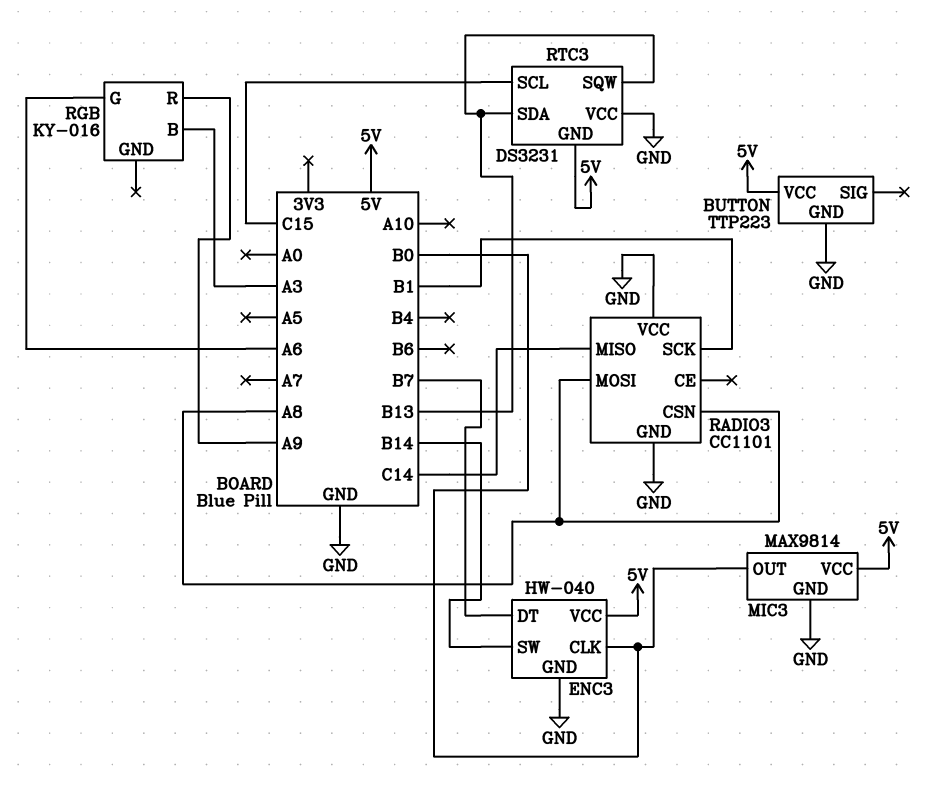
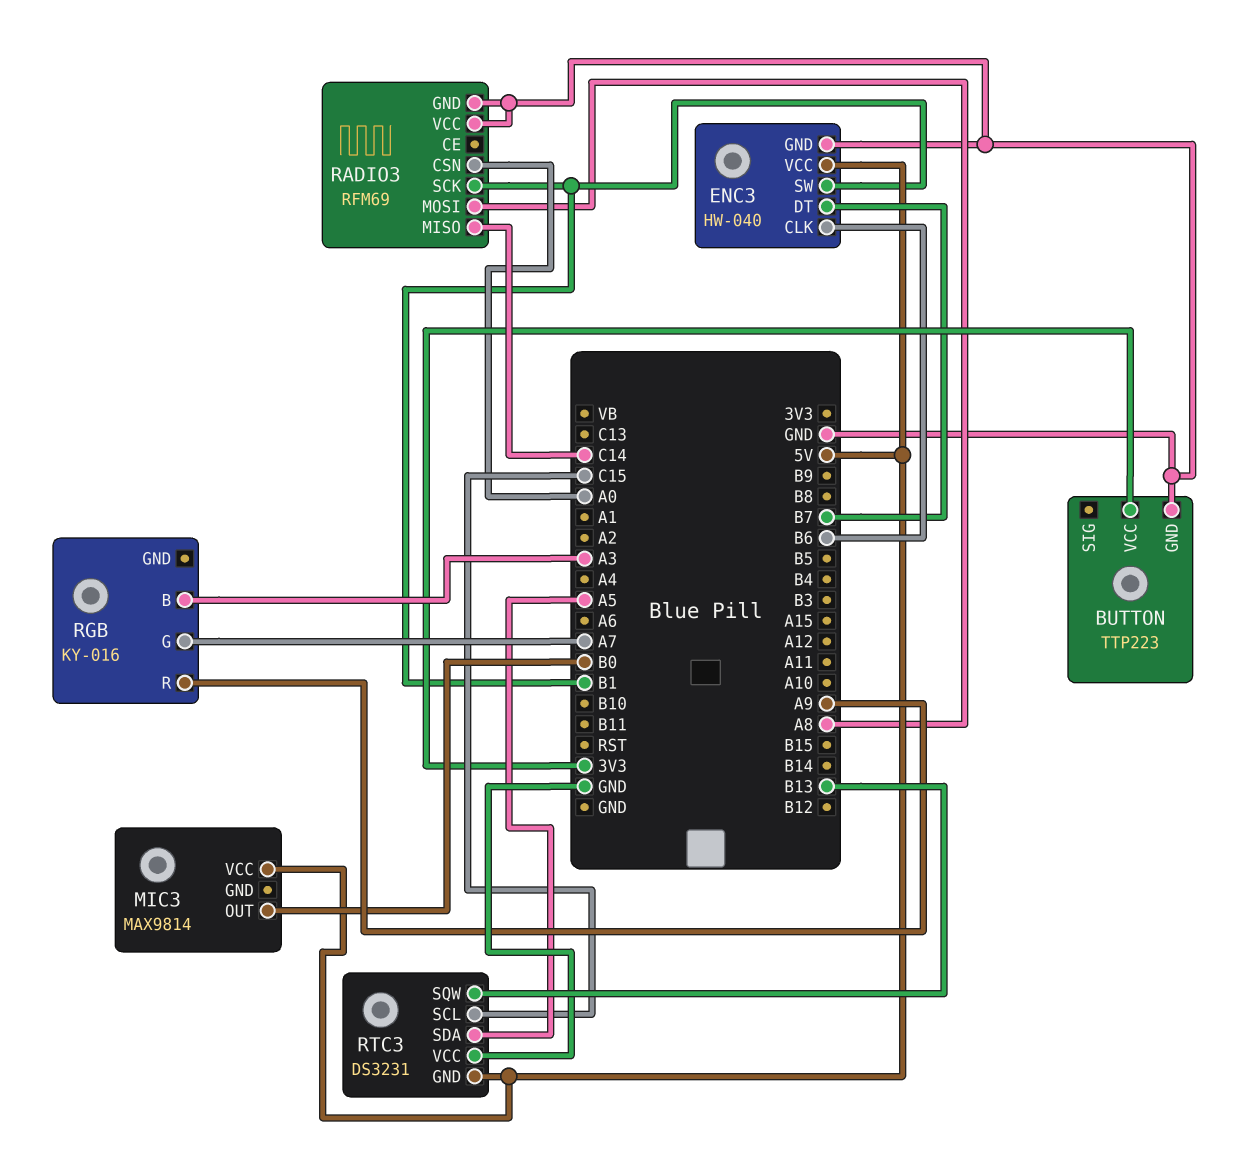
BUTTON pin VCC: 5V -> 3V3
ENC3 pin CLK: B0 -> B6
ENC3 pin SW: B14 -> B1
MIC3 pin GND: GND -> none
RADIO3: CC1101 -> RFM69
RADIO3 pin CSN: A8 -> A0
RGB pin G: A6 -> A7
RTC3 pin SDA: B13 -> A5

